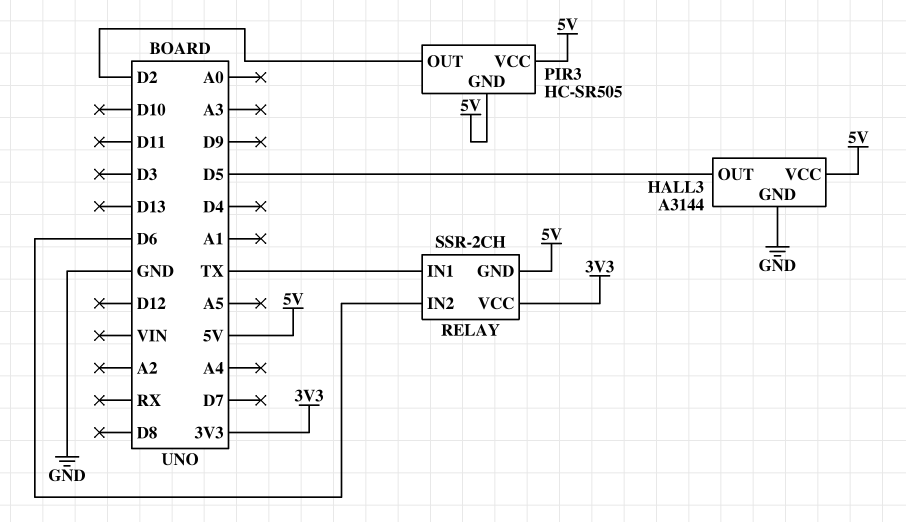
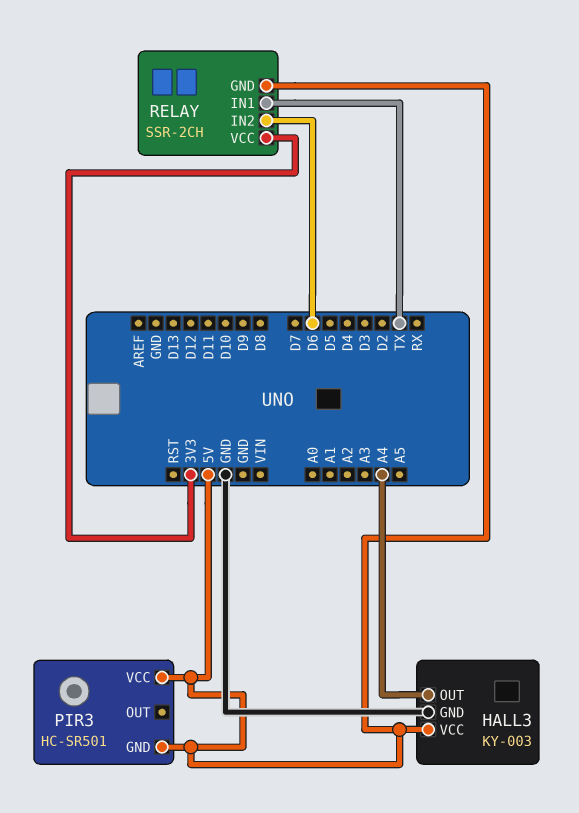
HALL3: A3144 -> KY-003
HALL3 pin OUT: D5 -> A4
PIR3: HC-SR505 -> HC-SR501
PIR3 pin OUT: D2 -> none

